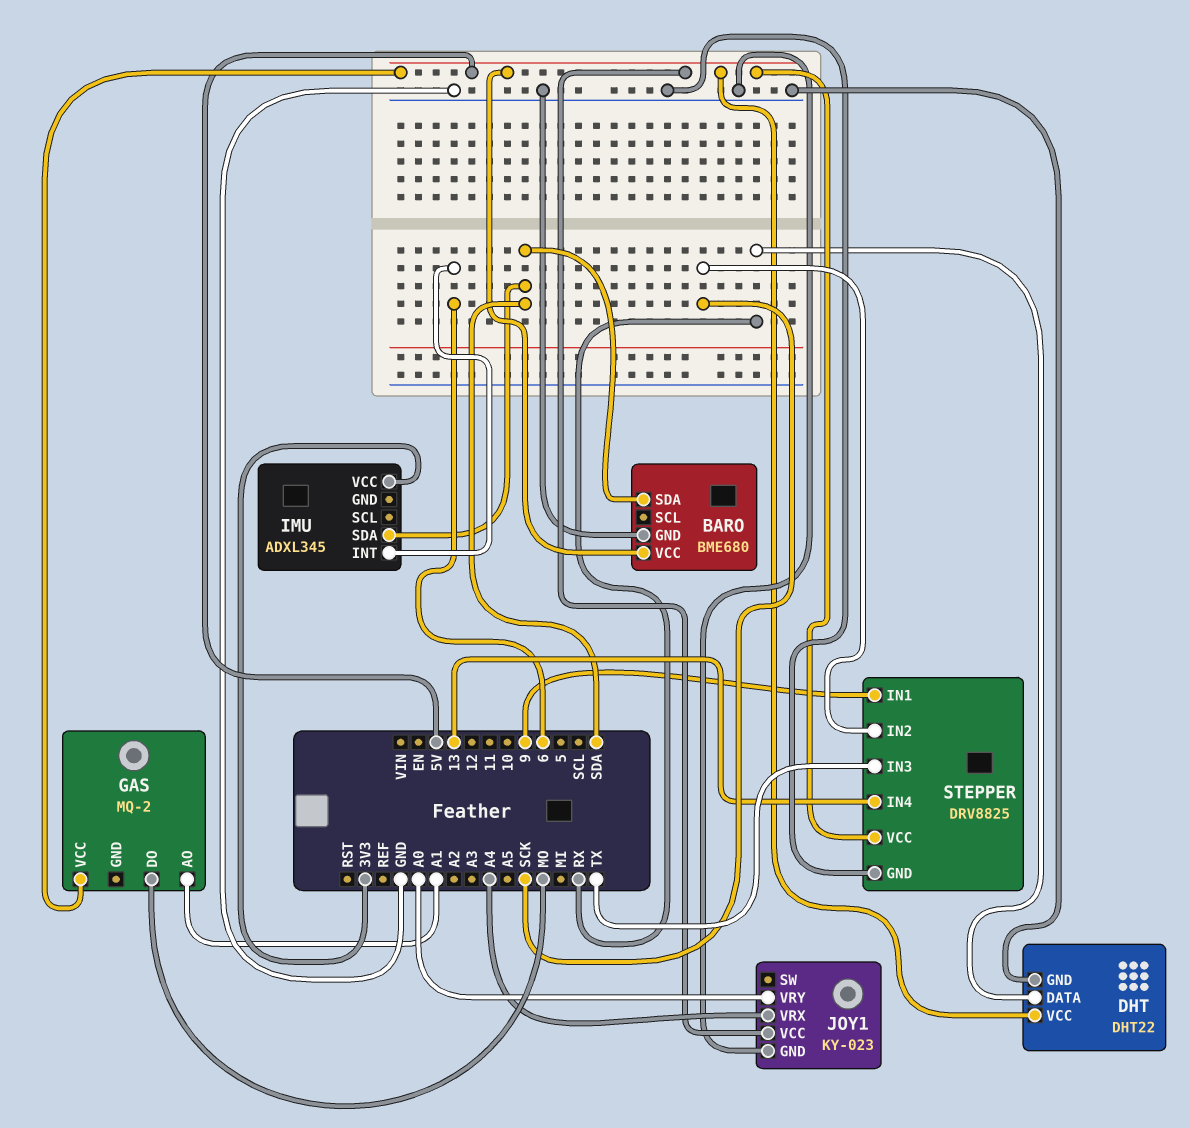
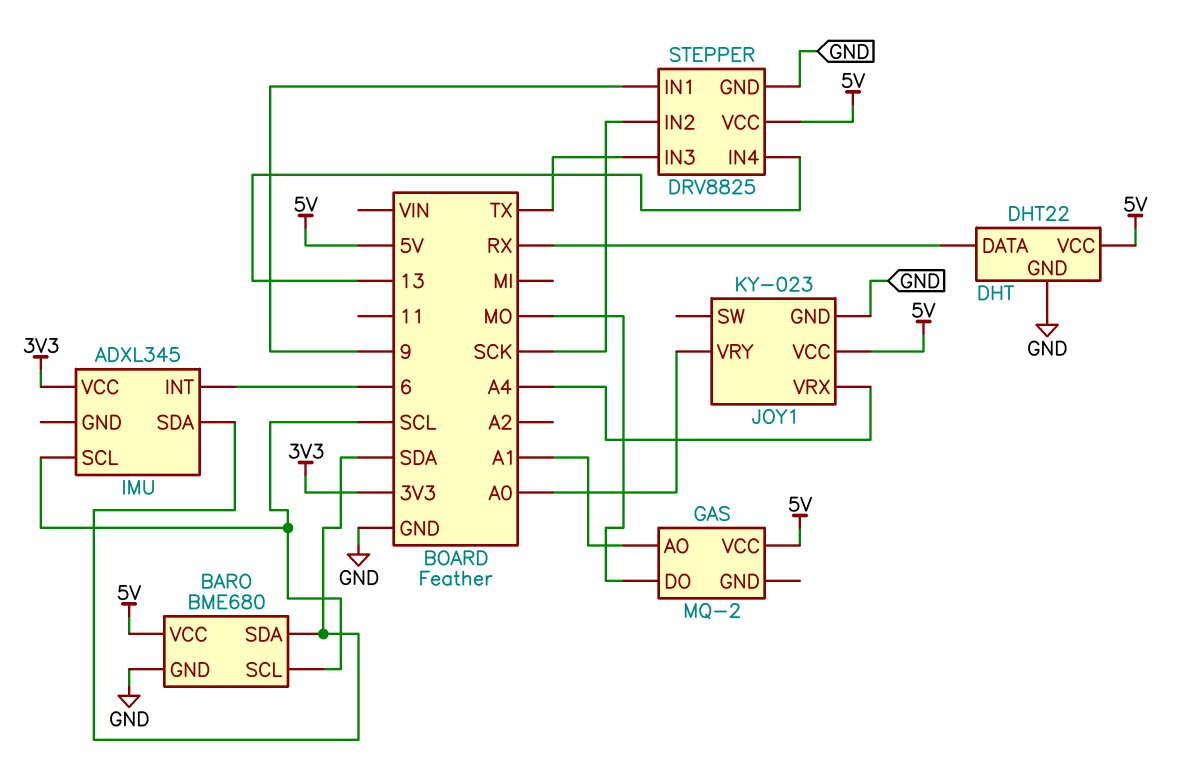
BARO pin SCL: none -> SCL
IMU pin SCL: none -> SCL

